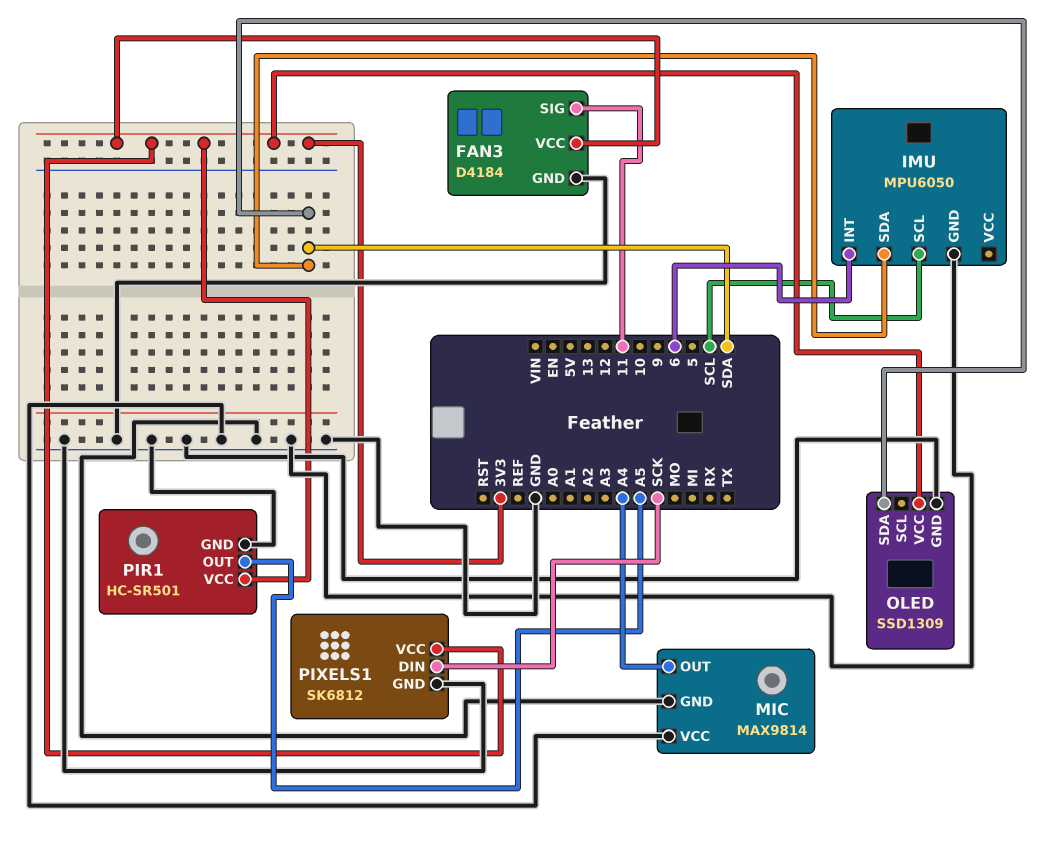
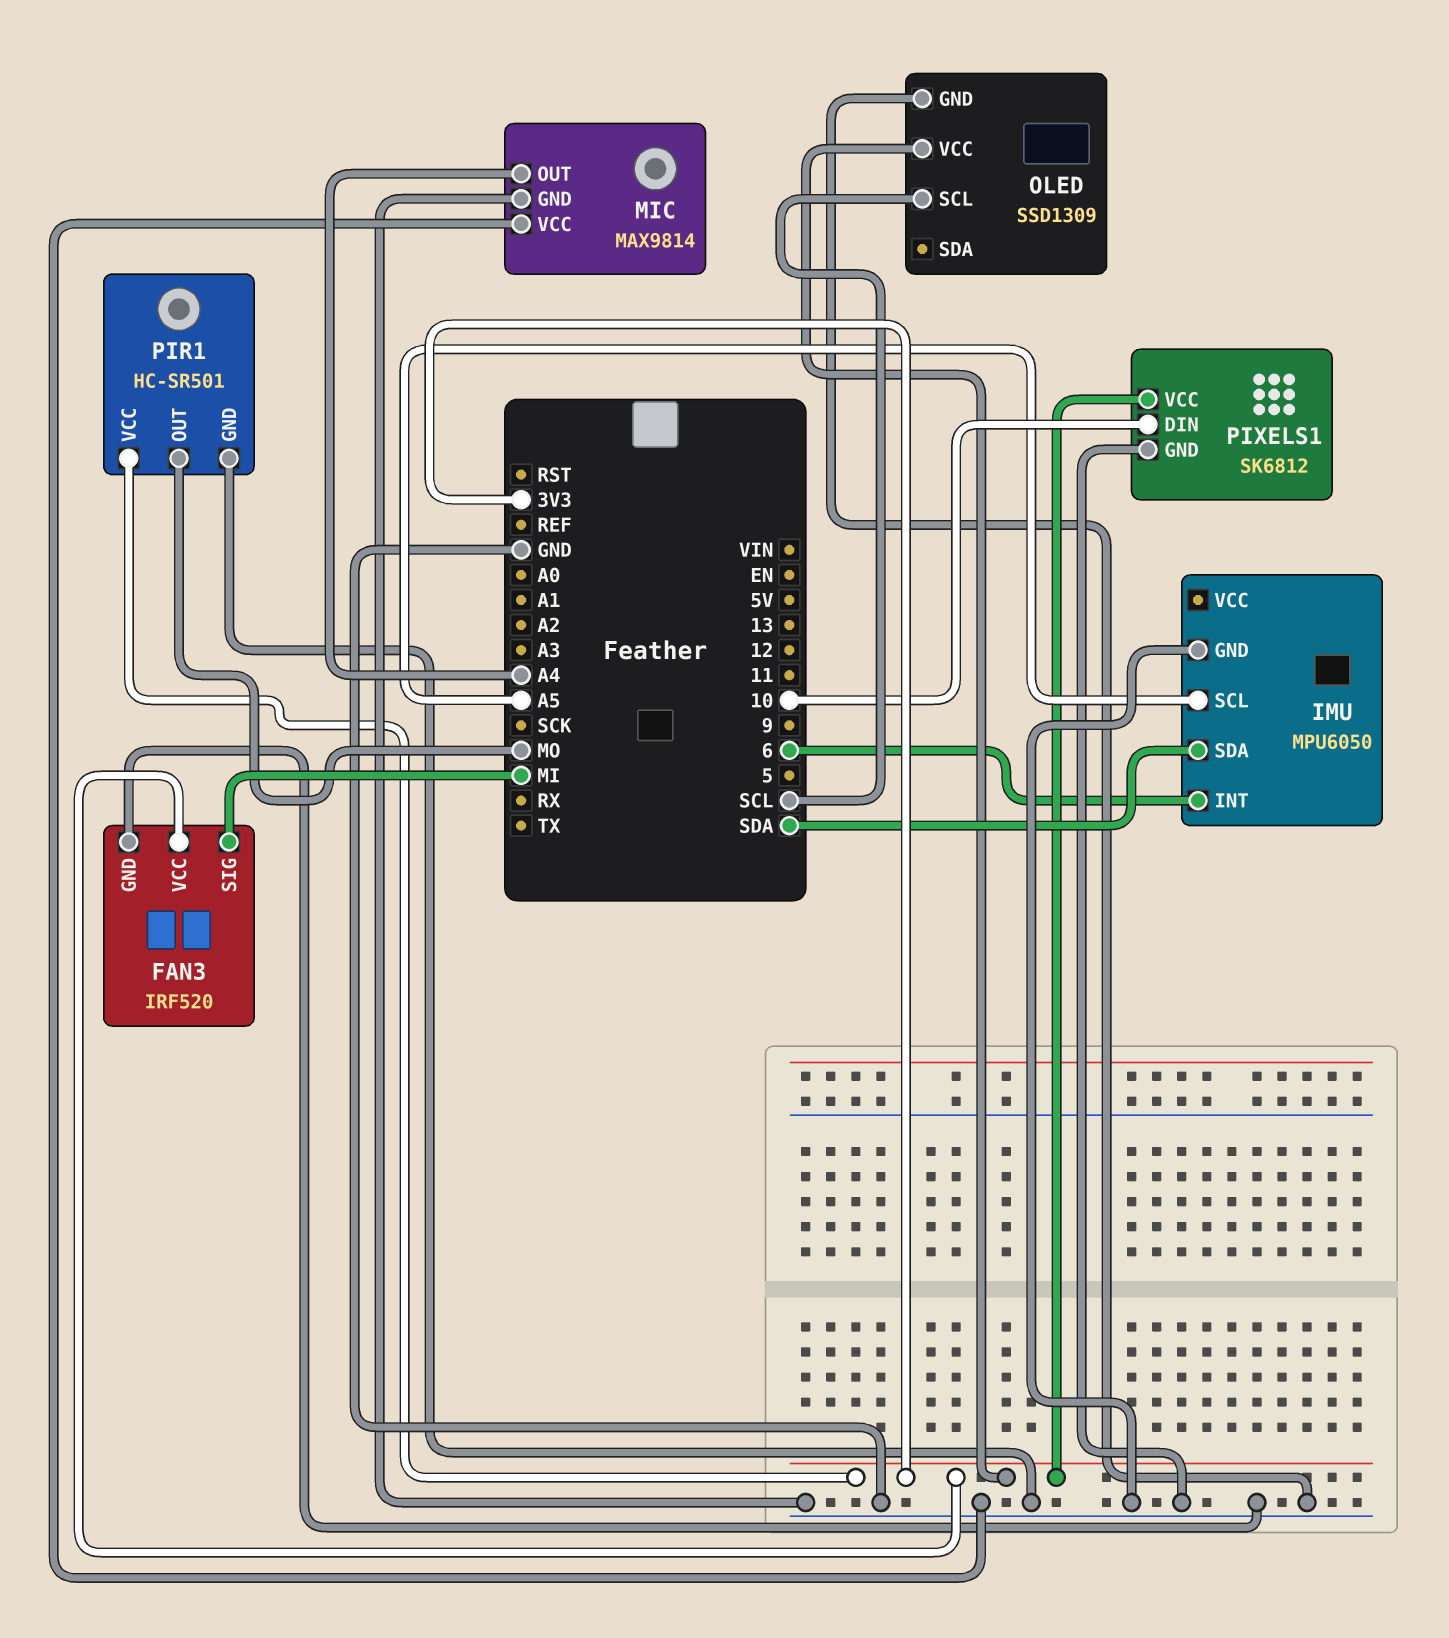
FAN3: D4184 -> IRF520
FAN3 pin SIG: 11 -> MI
IMU pin SCL: SCL -> A5
OLED pin SCL: none -> SCL
OLED pin SDA: SDA -> none
PIR1 pin OUT: A5 -> MO
PIXELS1 pin DIN: SCK -> 10

